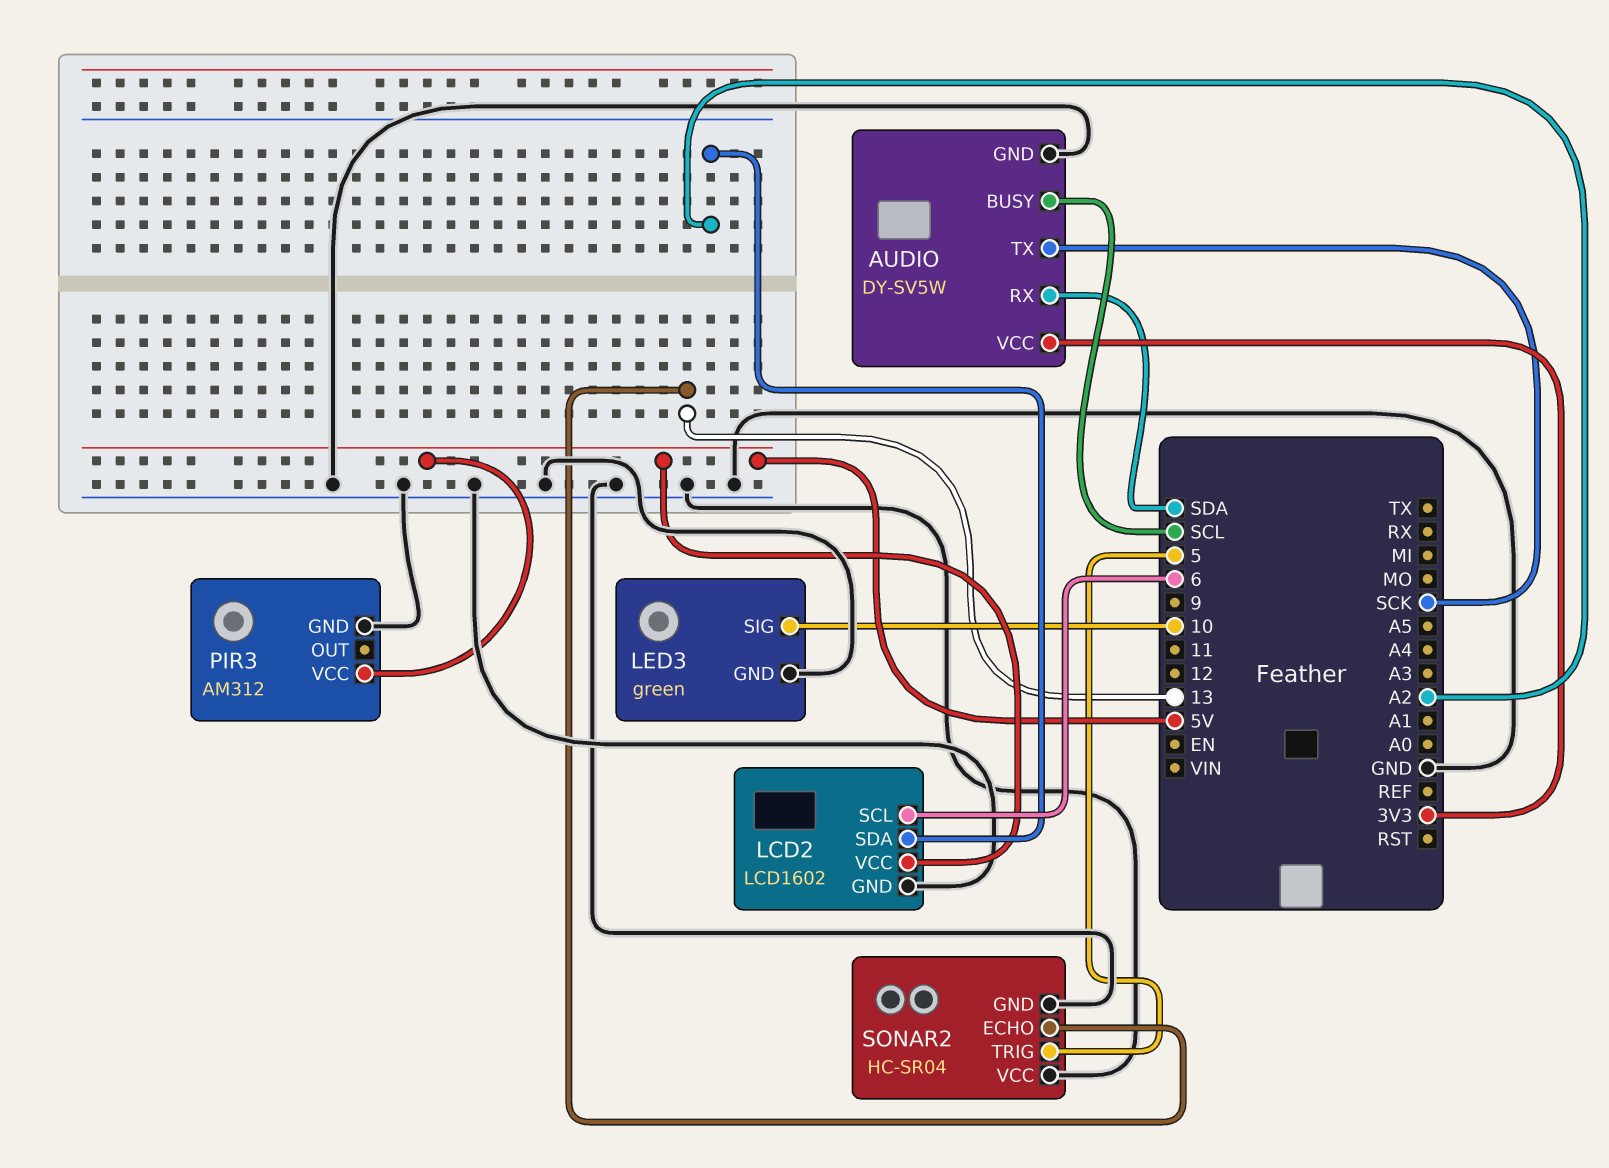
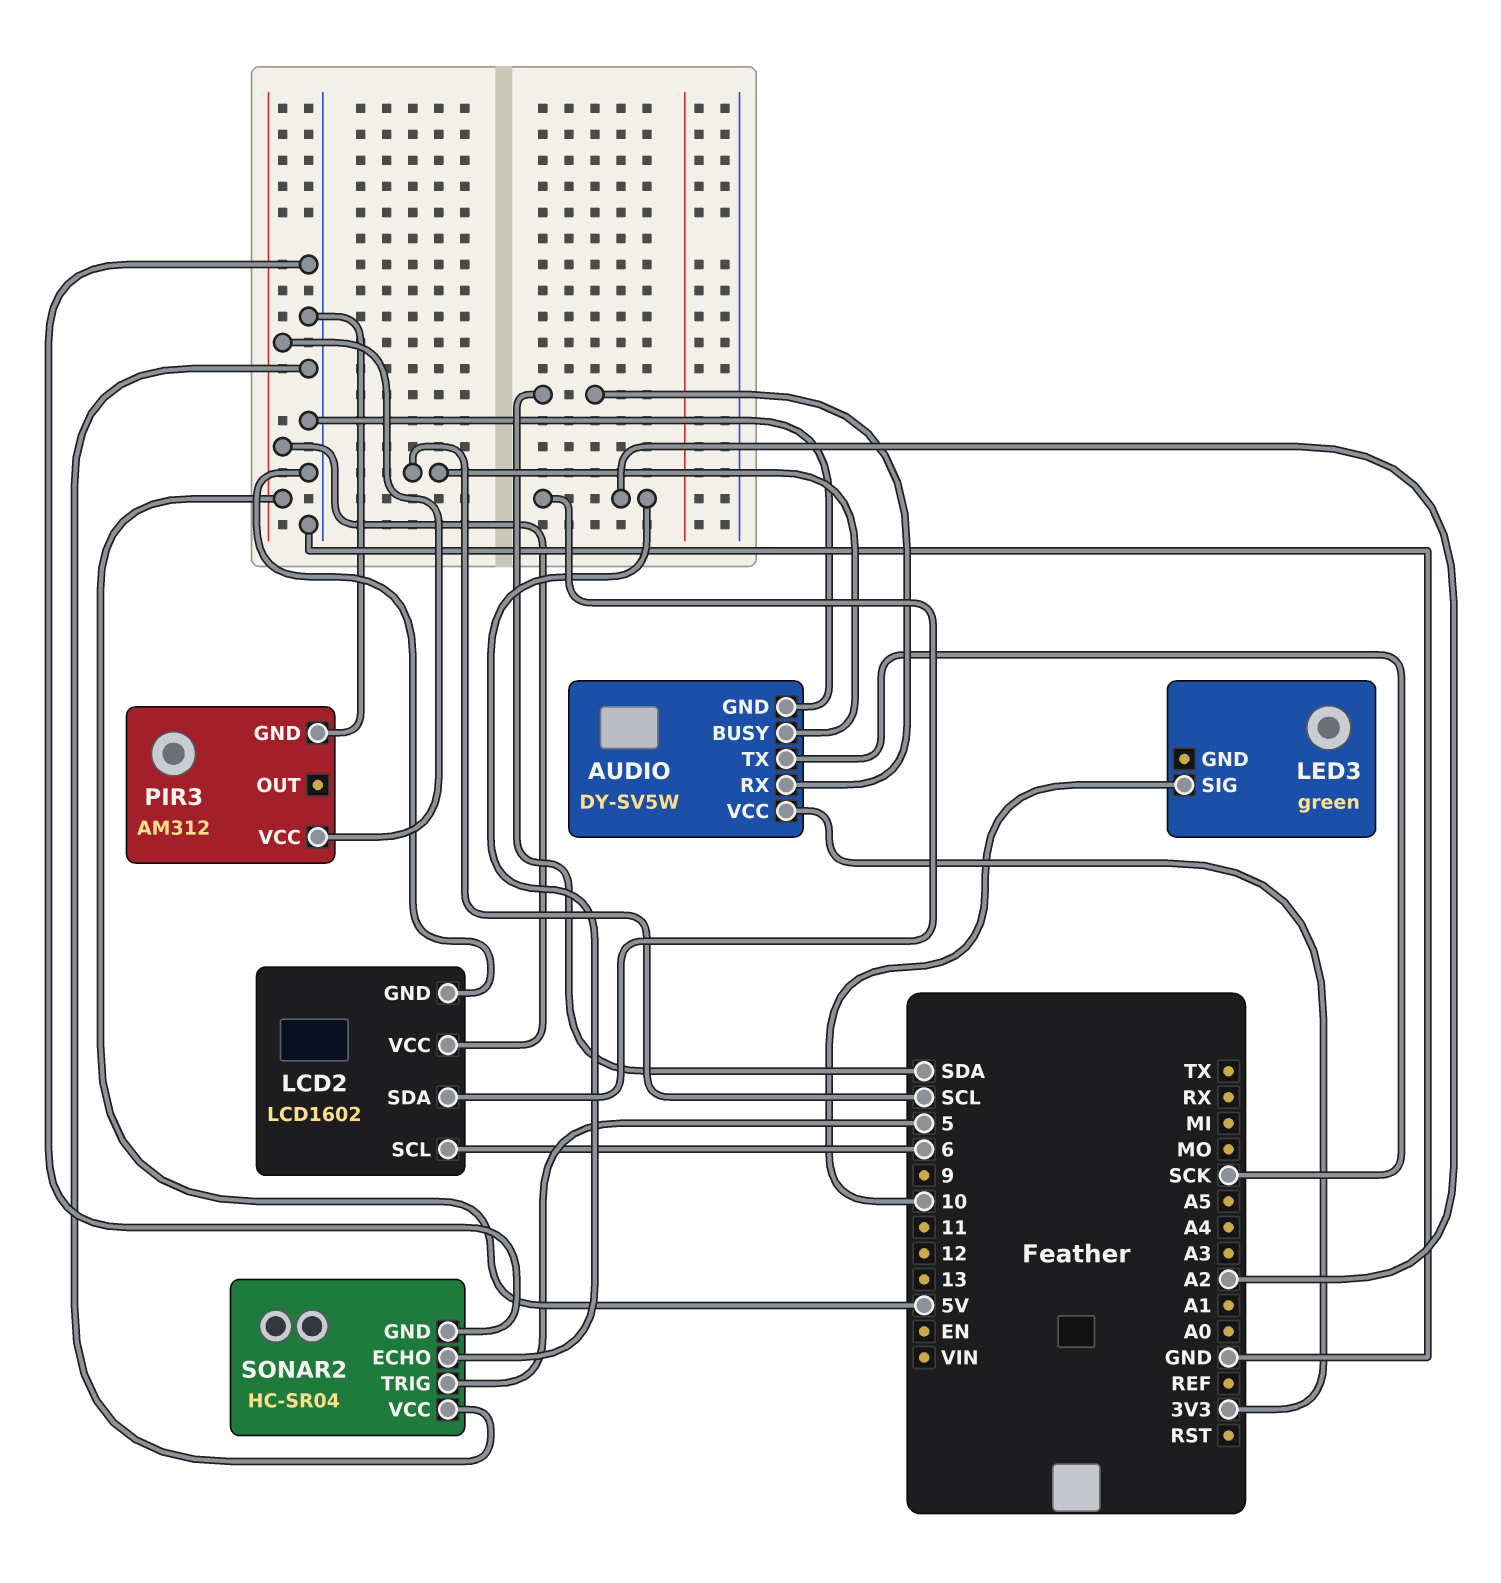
LED3 pin GND: GND -> none
SONAR2 pin ECHO: 13 -> A2

